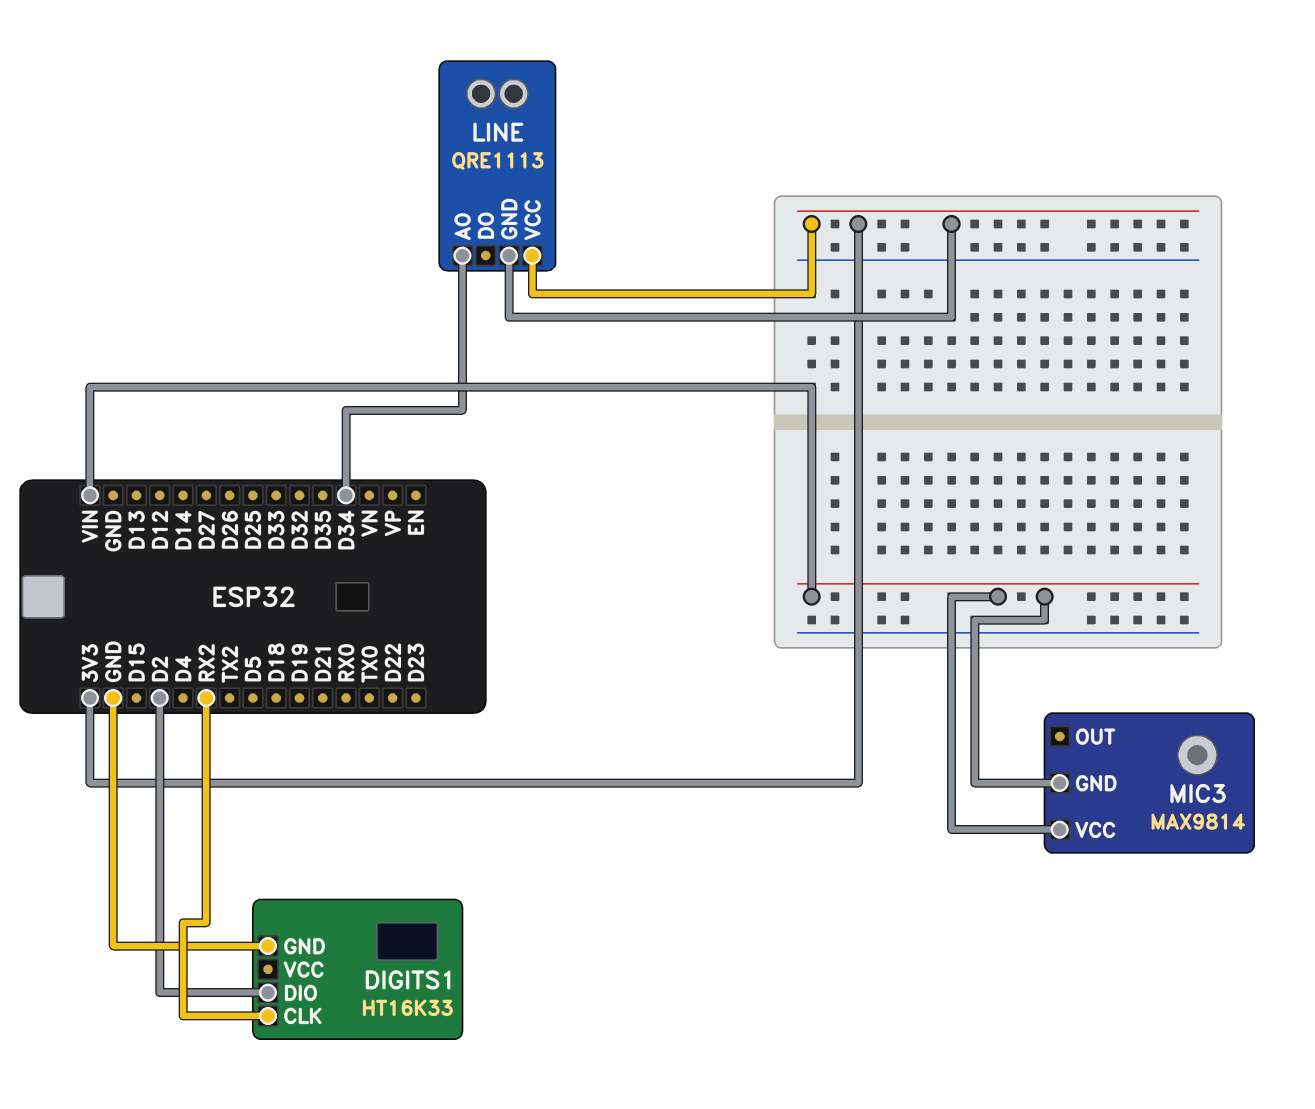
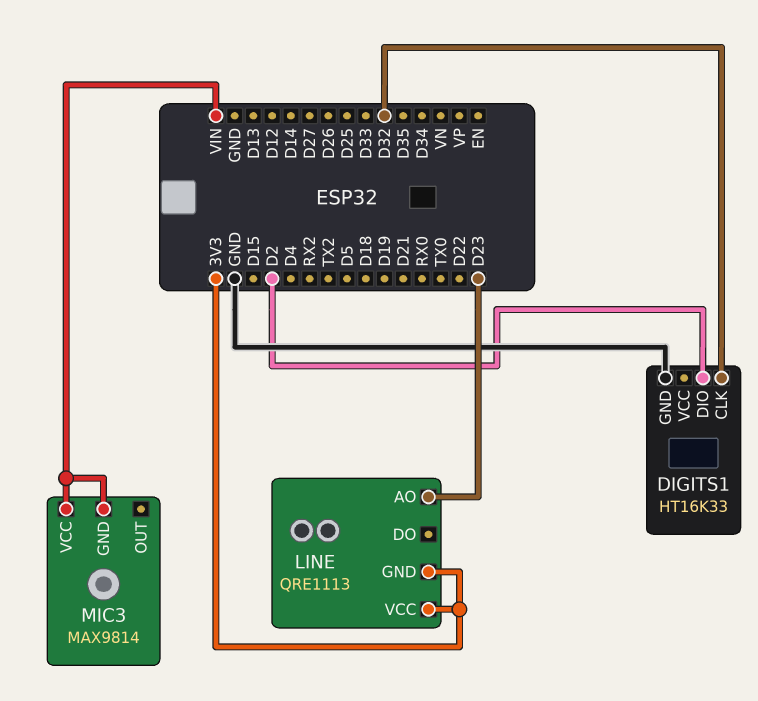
DIGITS1 pin CLK: RX2 -> D32
LINE pin AO: D34 -> D23

